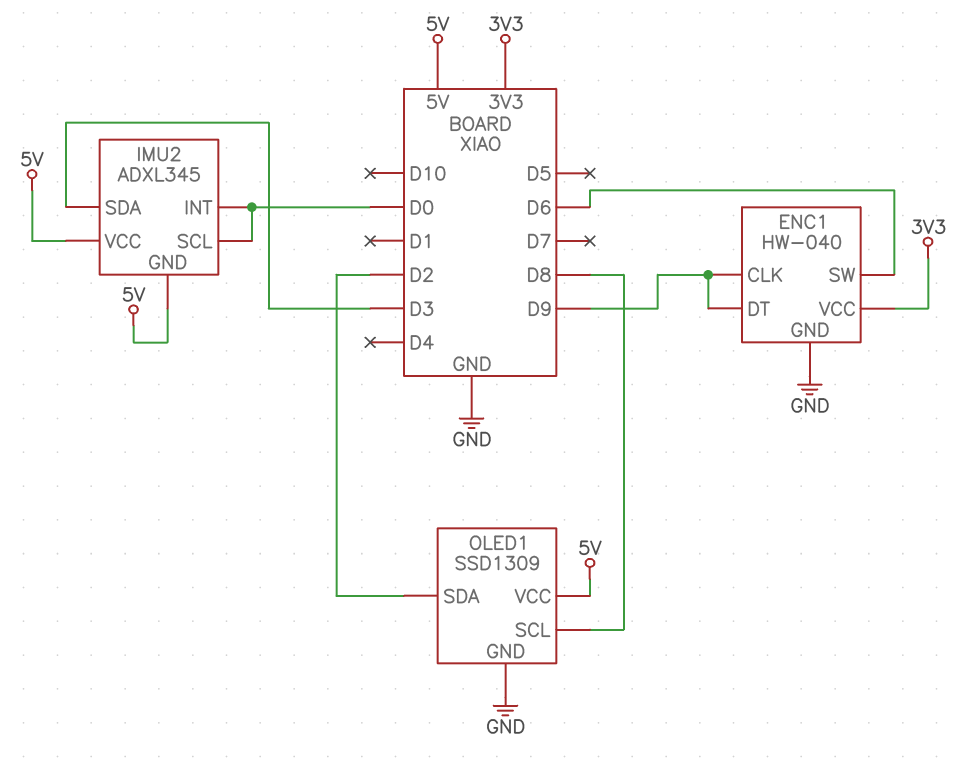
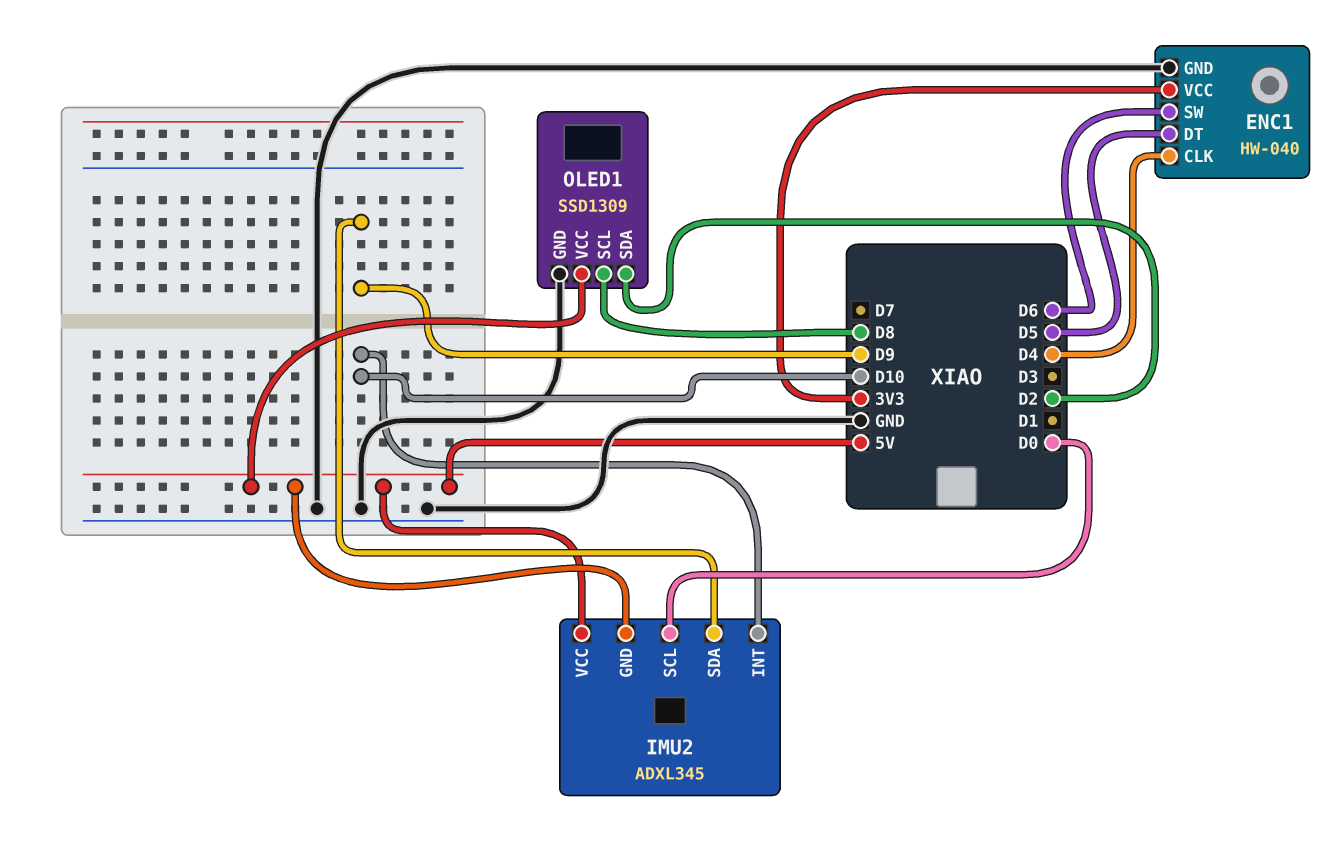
ENC1 pin CLK: D9 -> D4
ENC1 pin DT: D9 -> D5
IMU2 pin INT: D0 -> D10
IMU2 pin SDA: D3 -> D9

